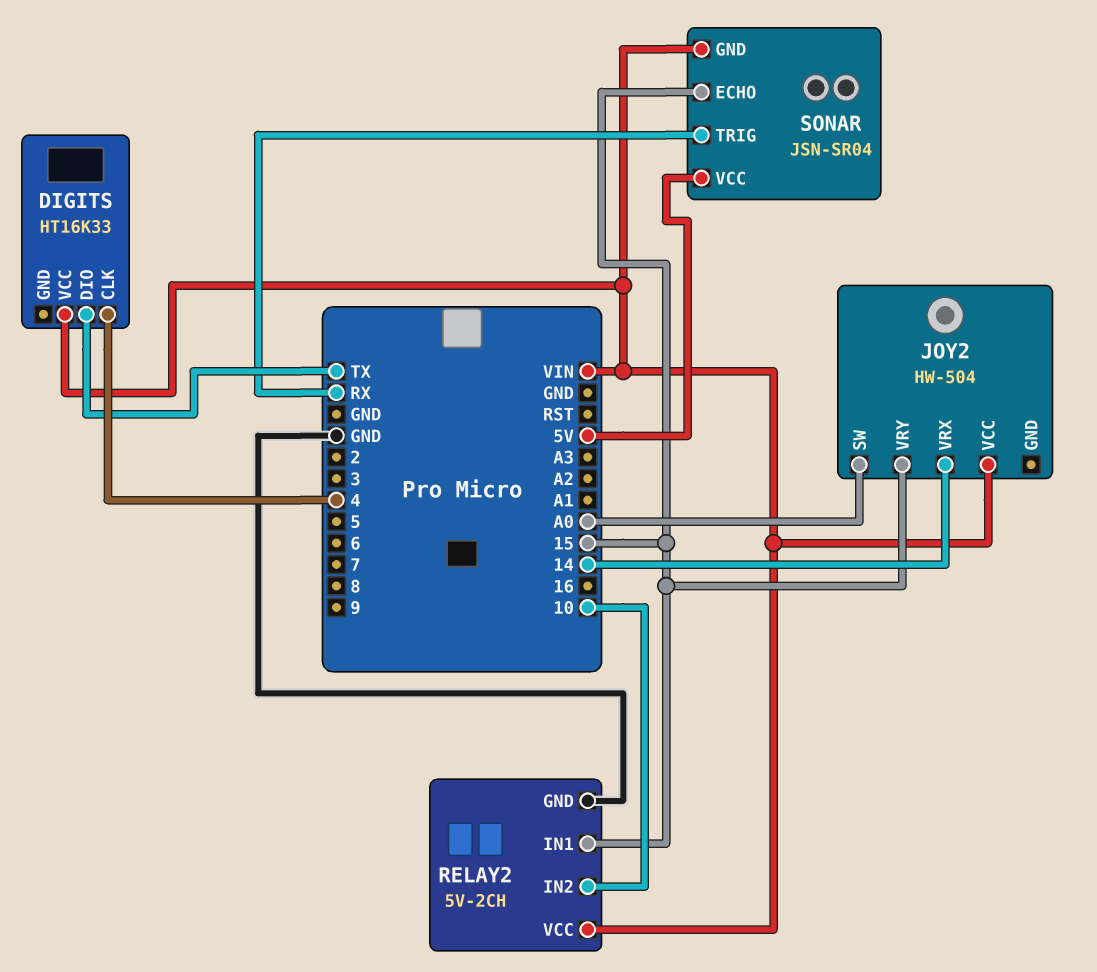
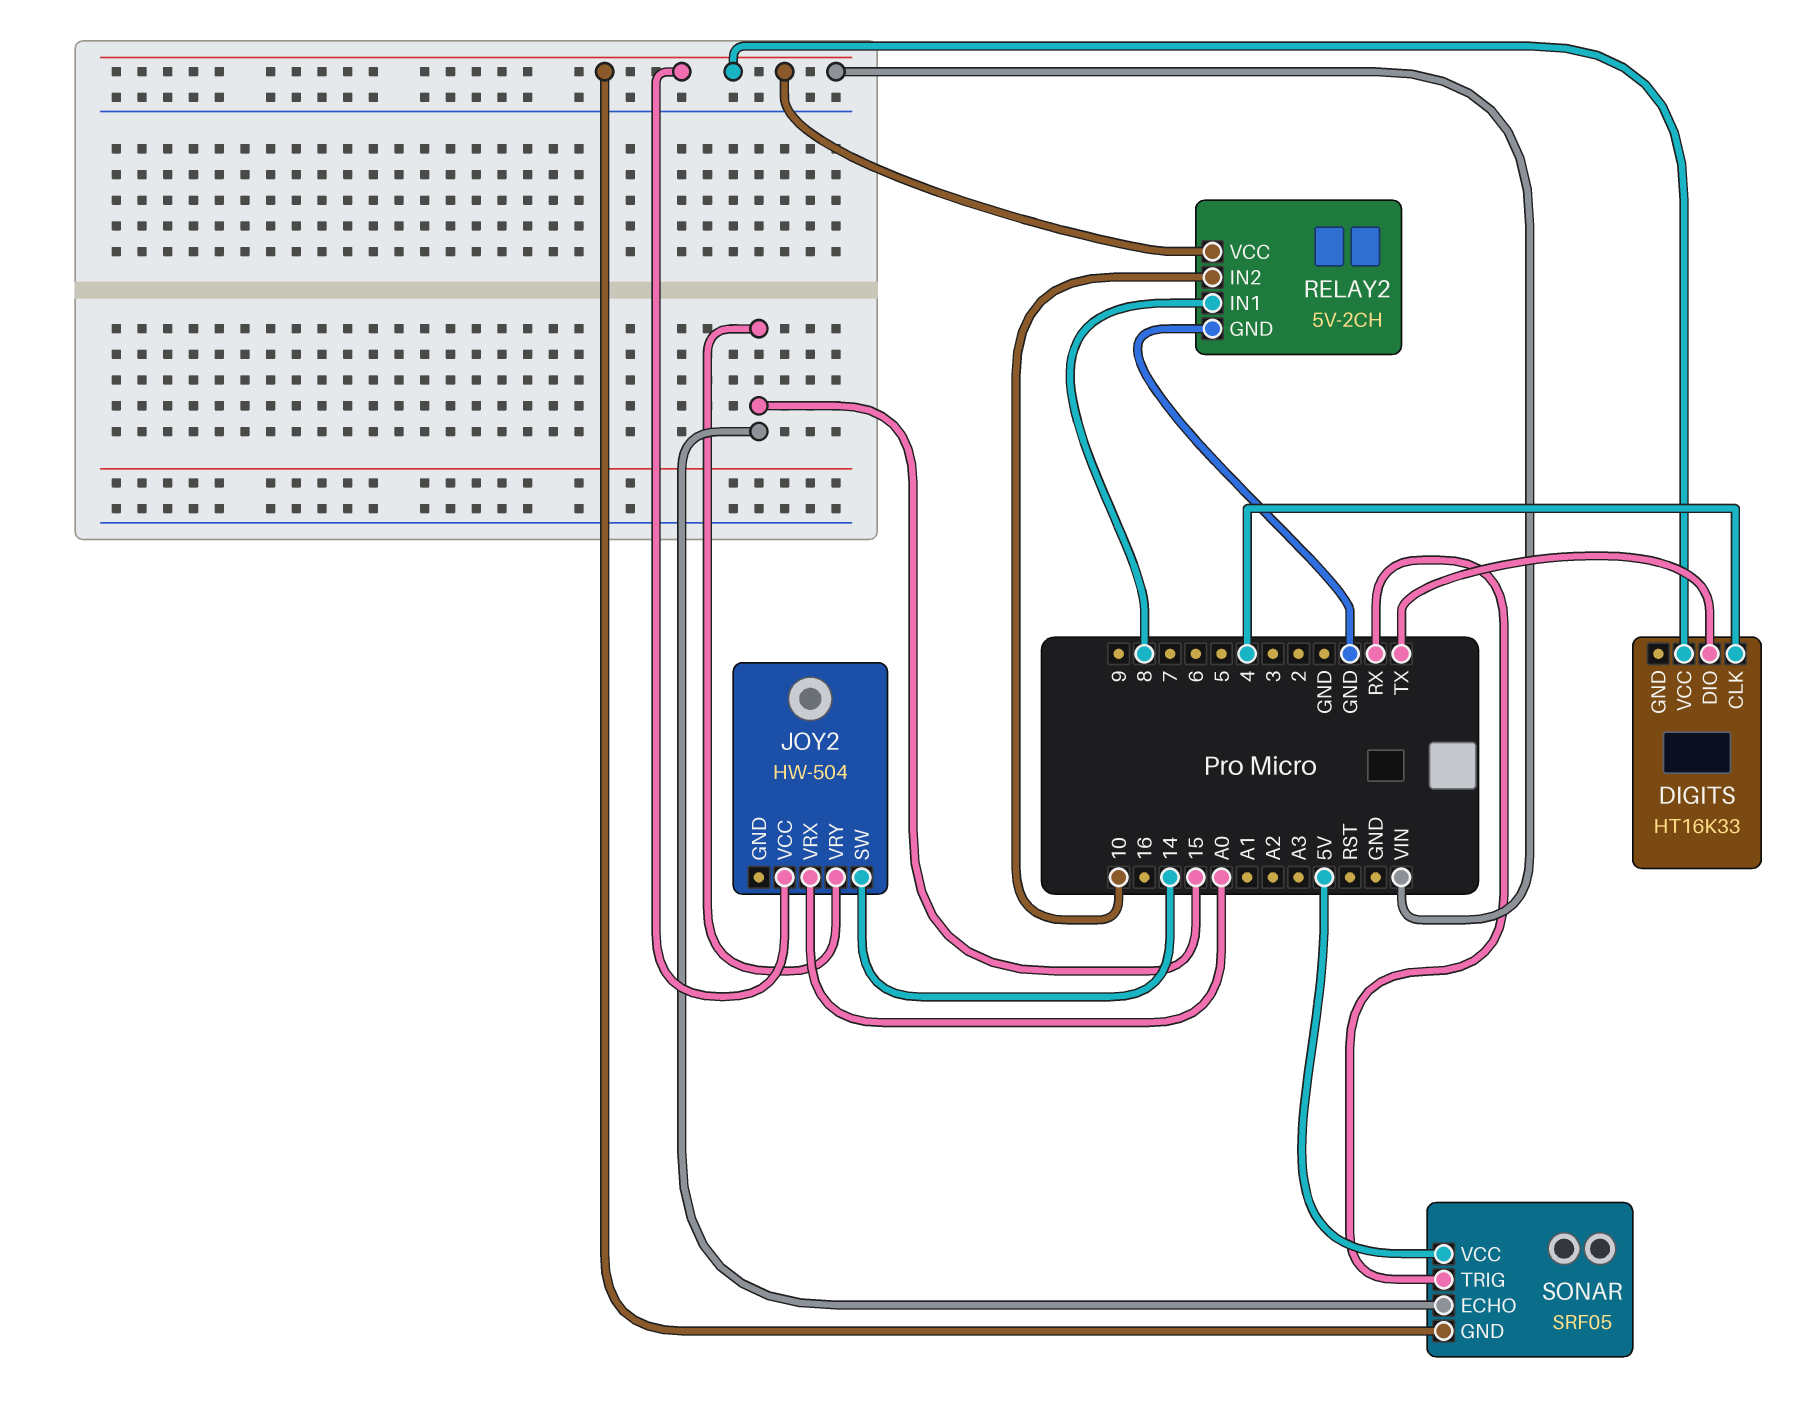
JOY2 pin SW: A0 -> 14
JOY2 pin VRX: 14 -> A0
RELAY2 pin IN1: 15 -> 8
SONAR: JSN-SR04 -> SRF05

